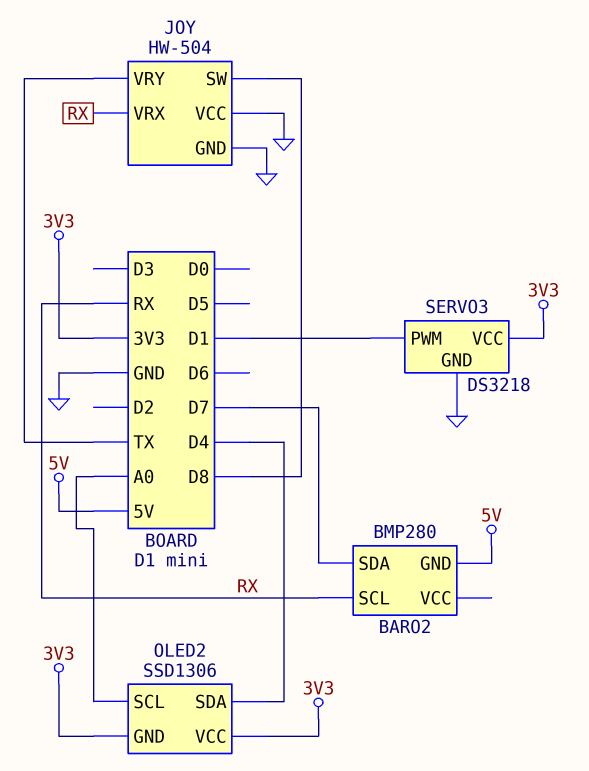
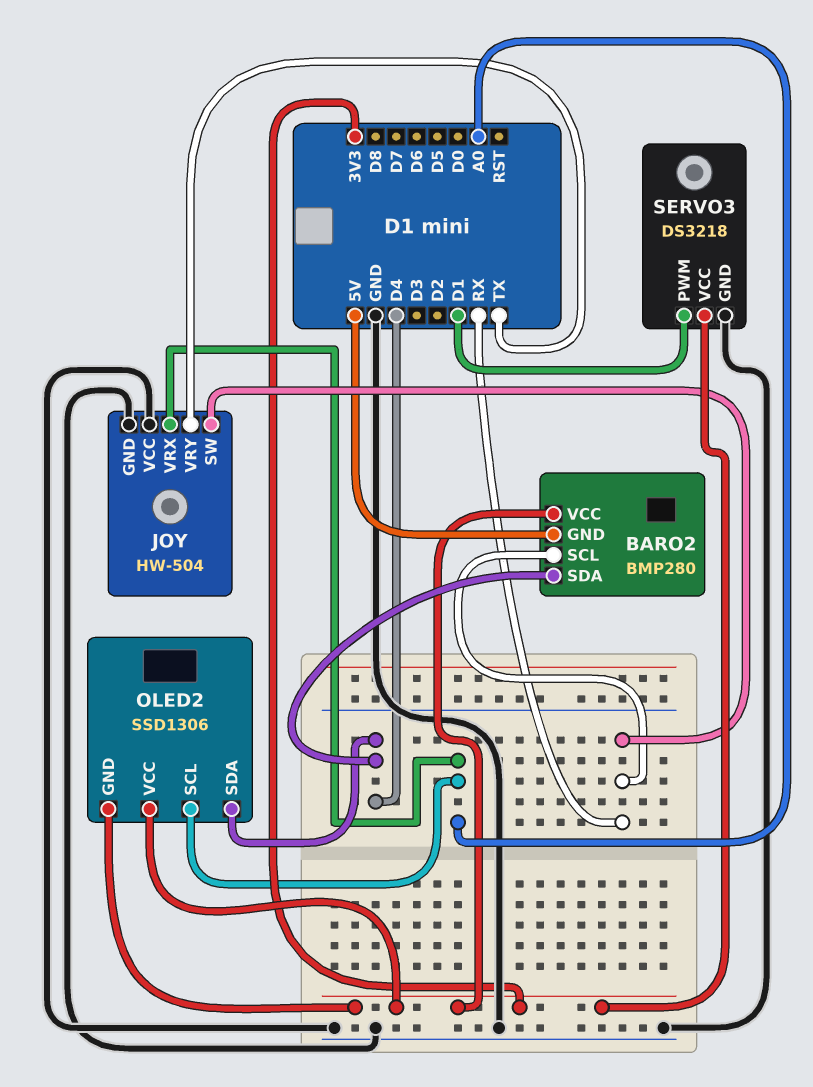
BARO2 pin SDA: D7 -> D4
BARO2 pin VCC: none -> 3V3
JOY pin SW: D8 -> RX
JOY pin VRX: RX -> A0

